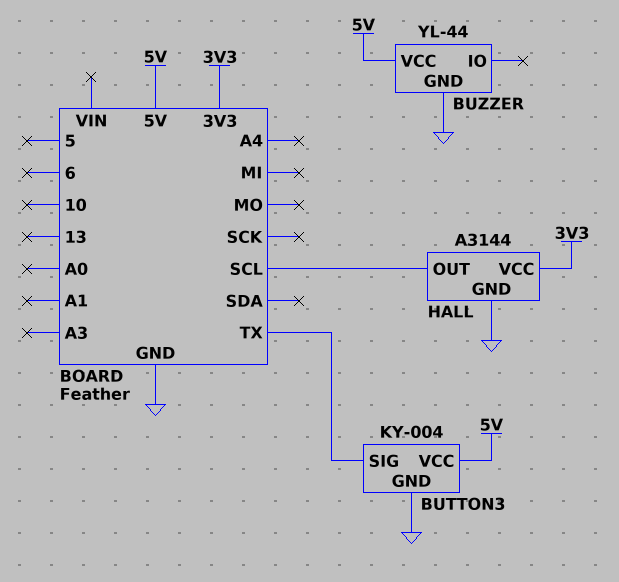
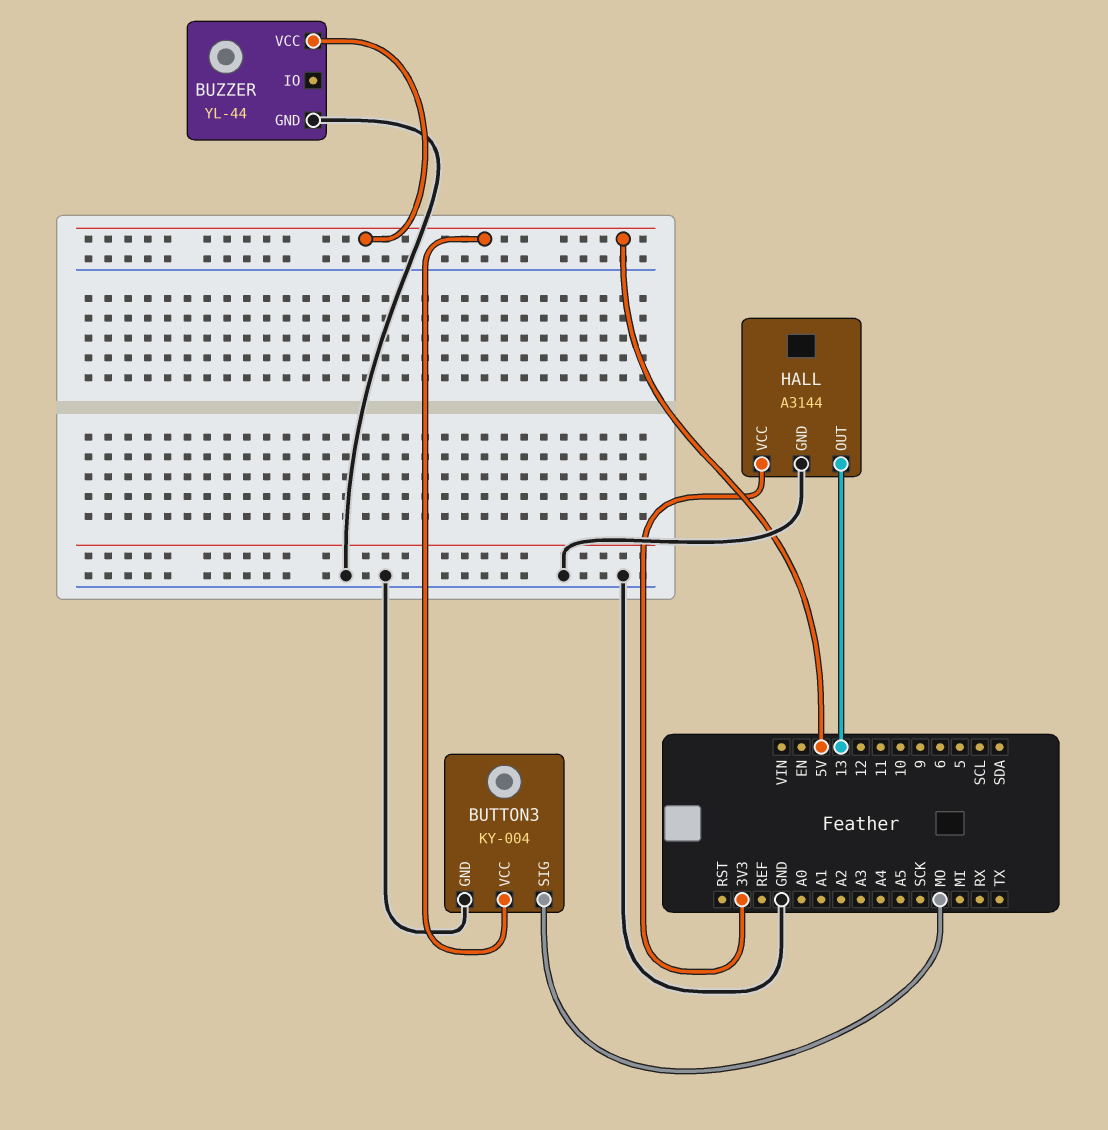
BUTTON3 pin SIG: TX -> MO
HALL pin OUT: SCL -> 13

